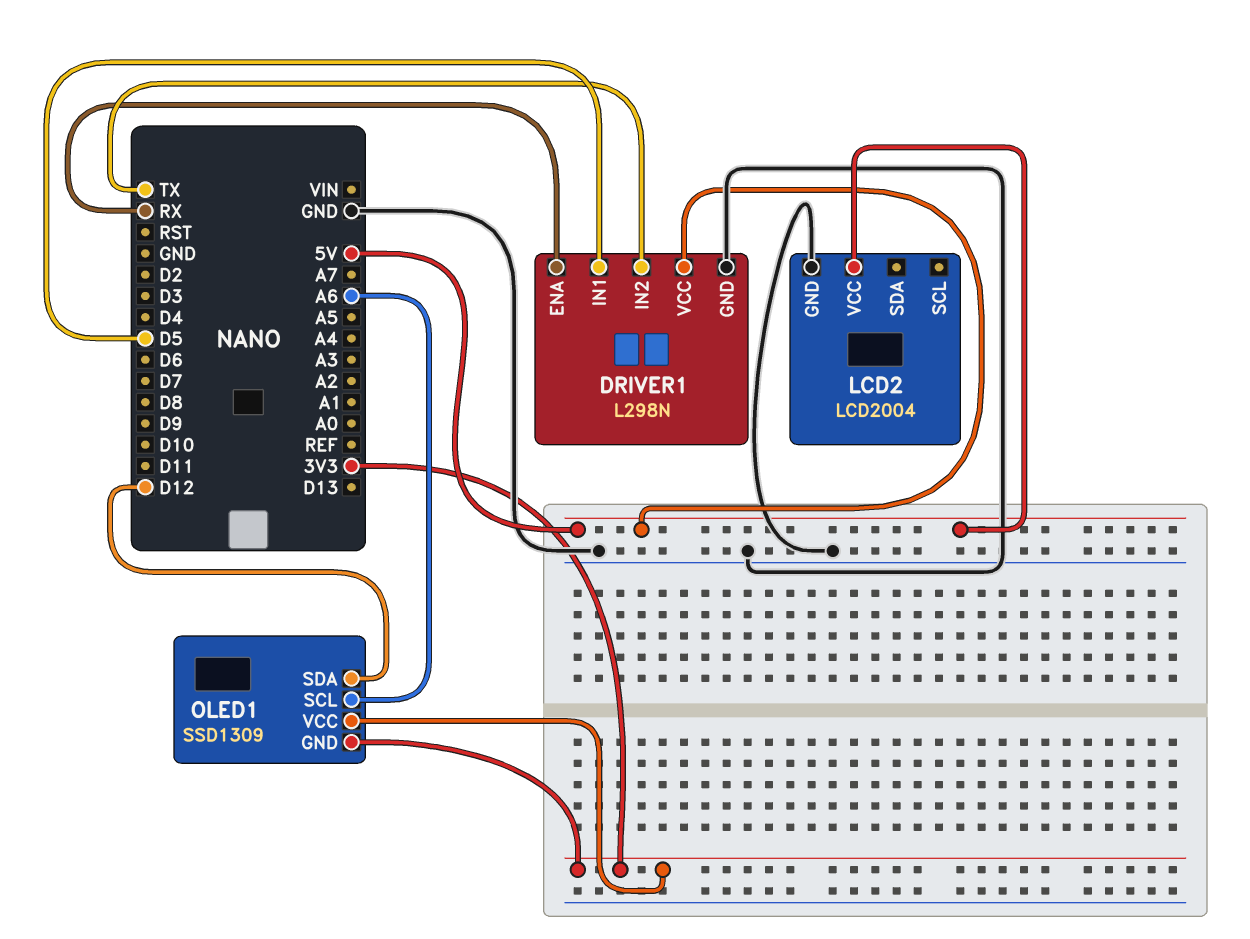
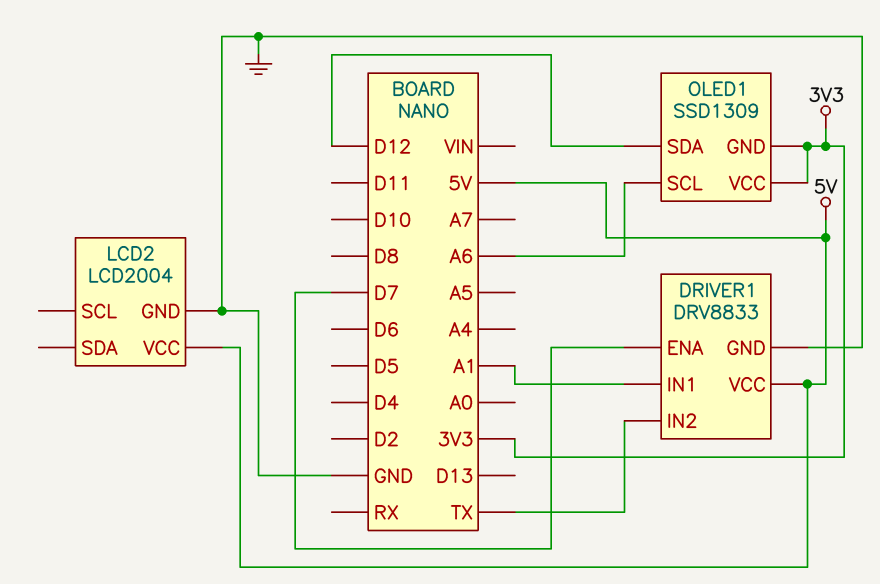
DRIVER1: L298N -> DRV8833
DRIVER1 pin ENA: RX -> D7
DRIVER1 pin IN1: D5 -> A1

